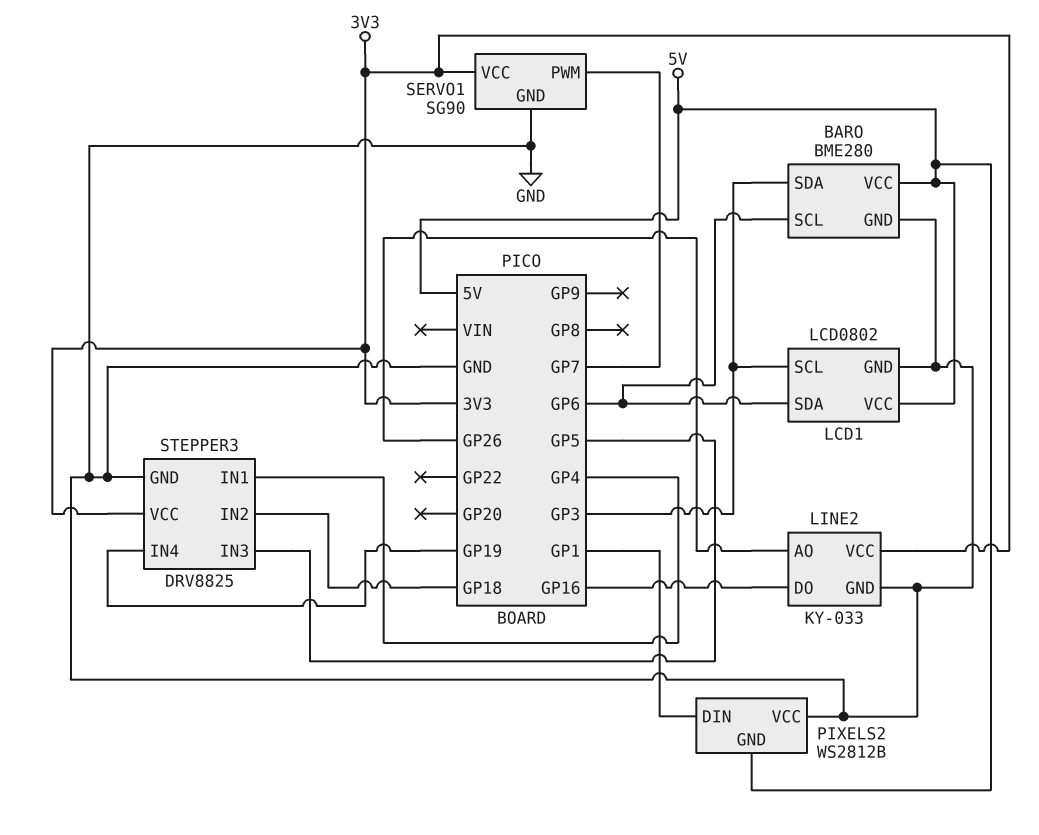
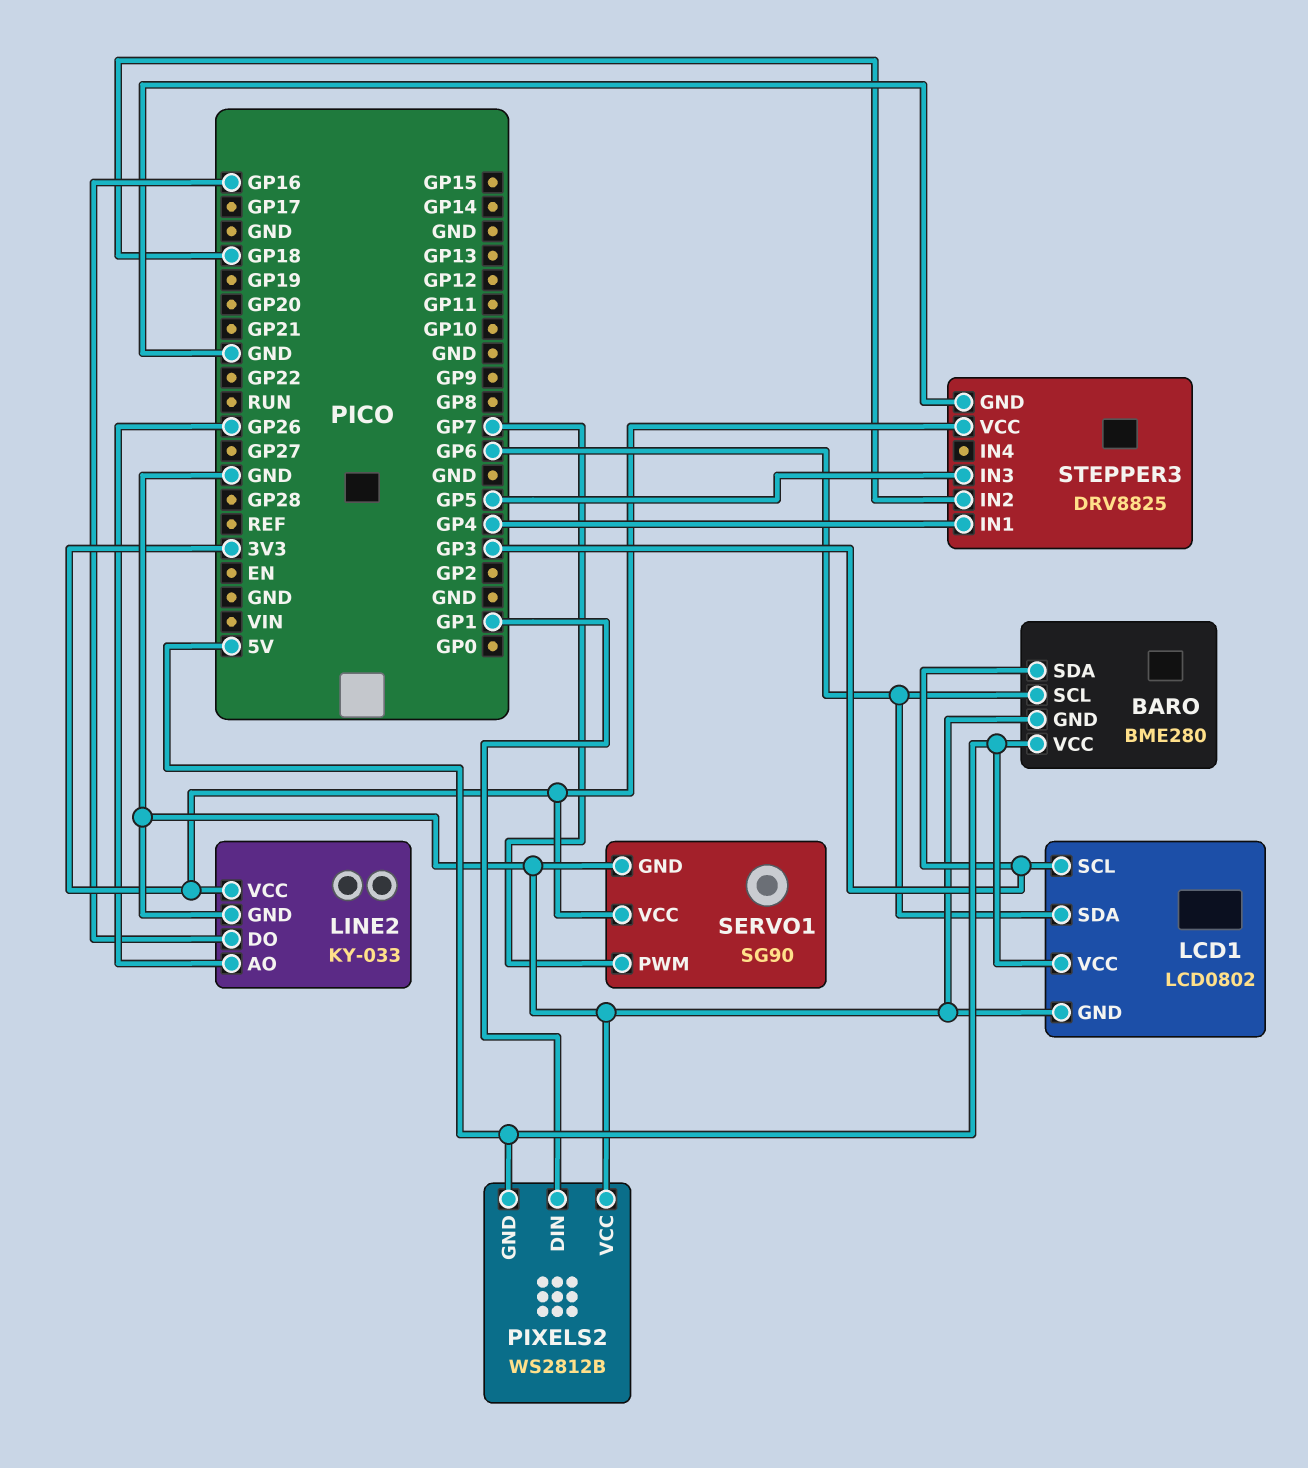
STEPPER3 pin IN4: GP19 -> none

